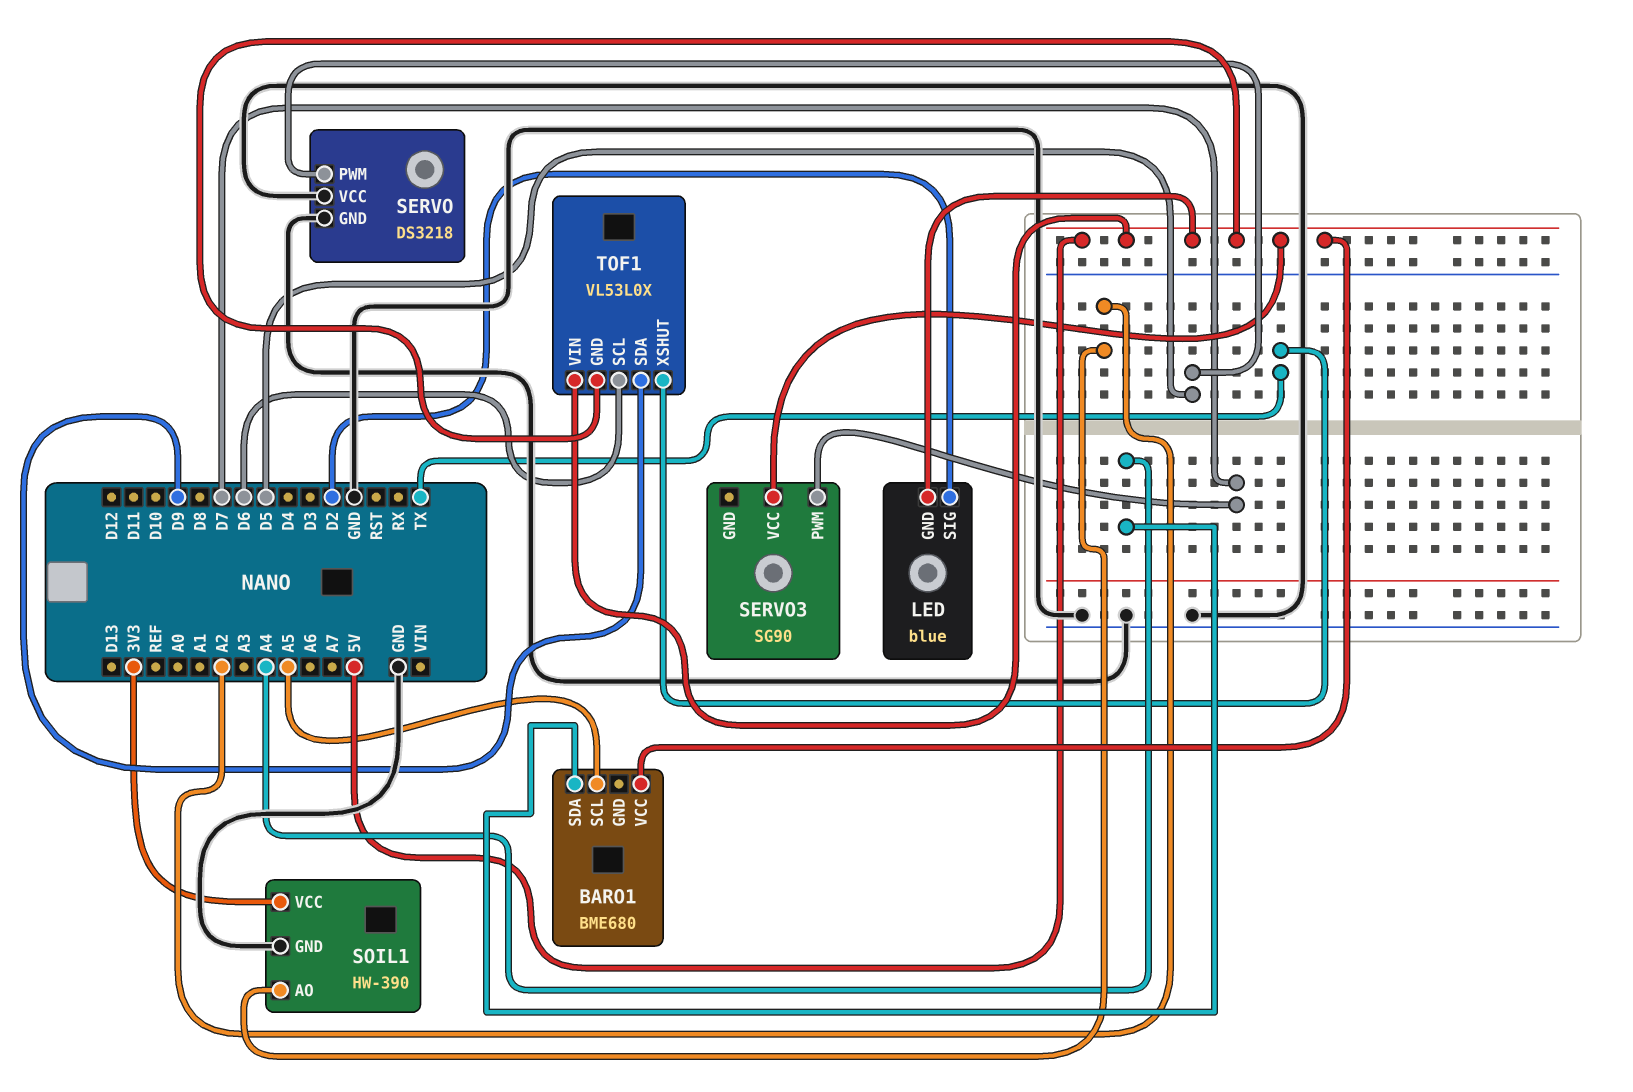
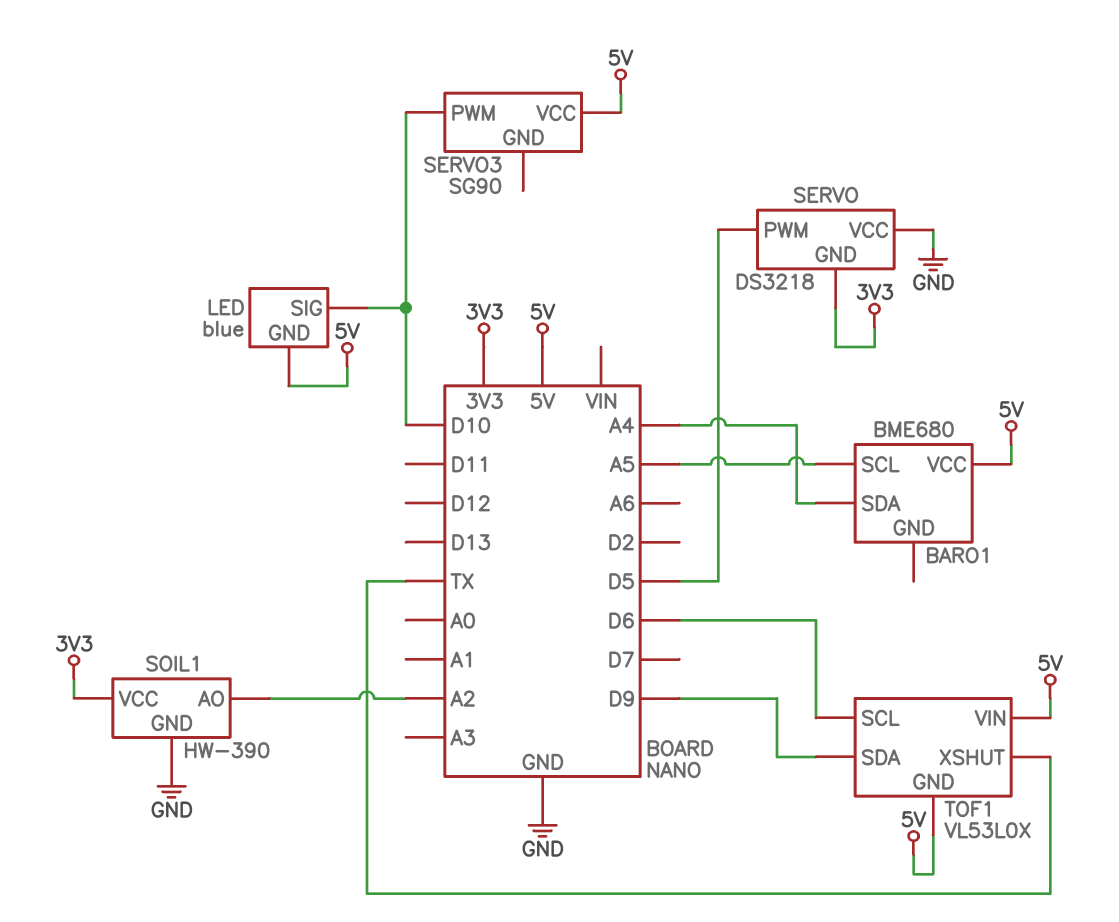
LED pin SIG: D2 -> D10
SERVO pin GND: GND -> 3V3
SERVO3 pin PWM: D7 -> D10

